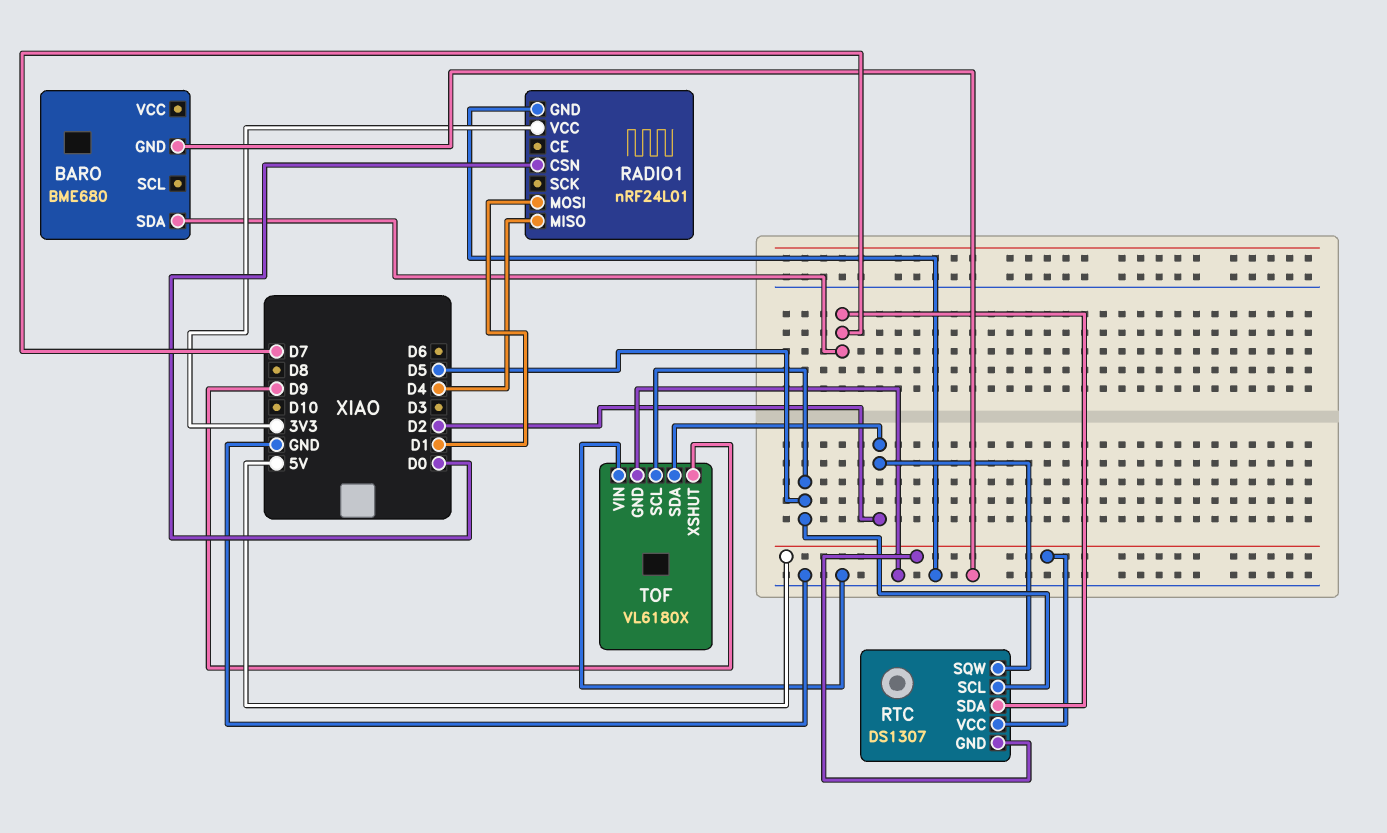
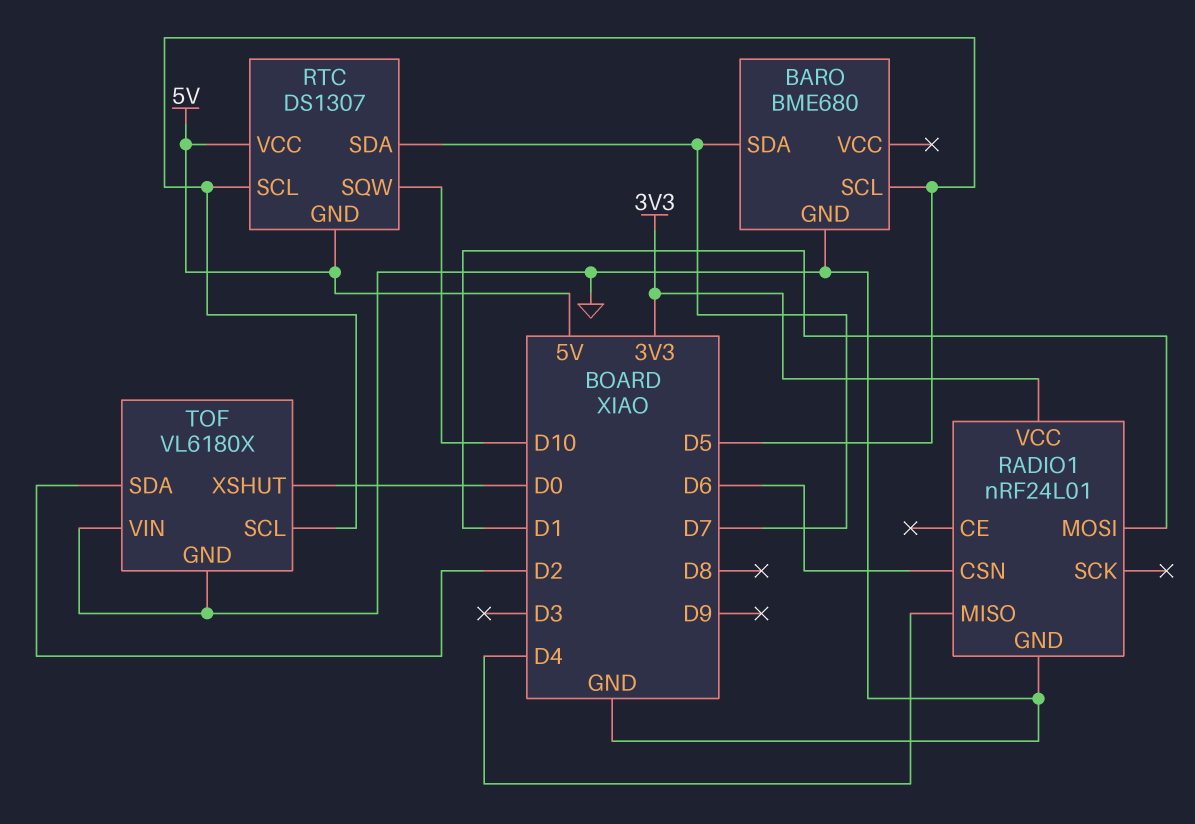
BARO pin SCL: none -> D5
RADIO1 pin CSN: D0 -> D6
RTC pin SQW: D2 -> D10
TOF pin XSHUT: D9 -> D0

